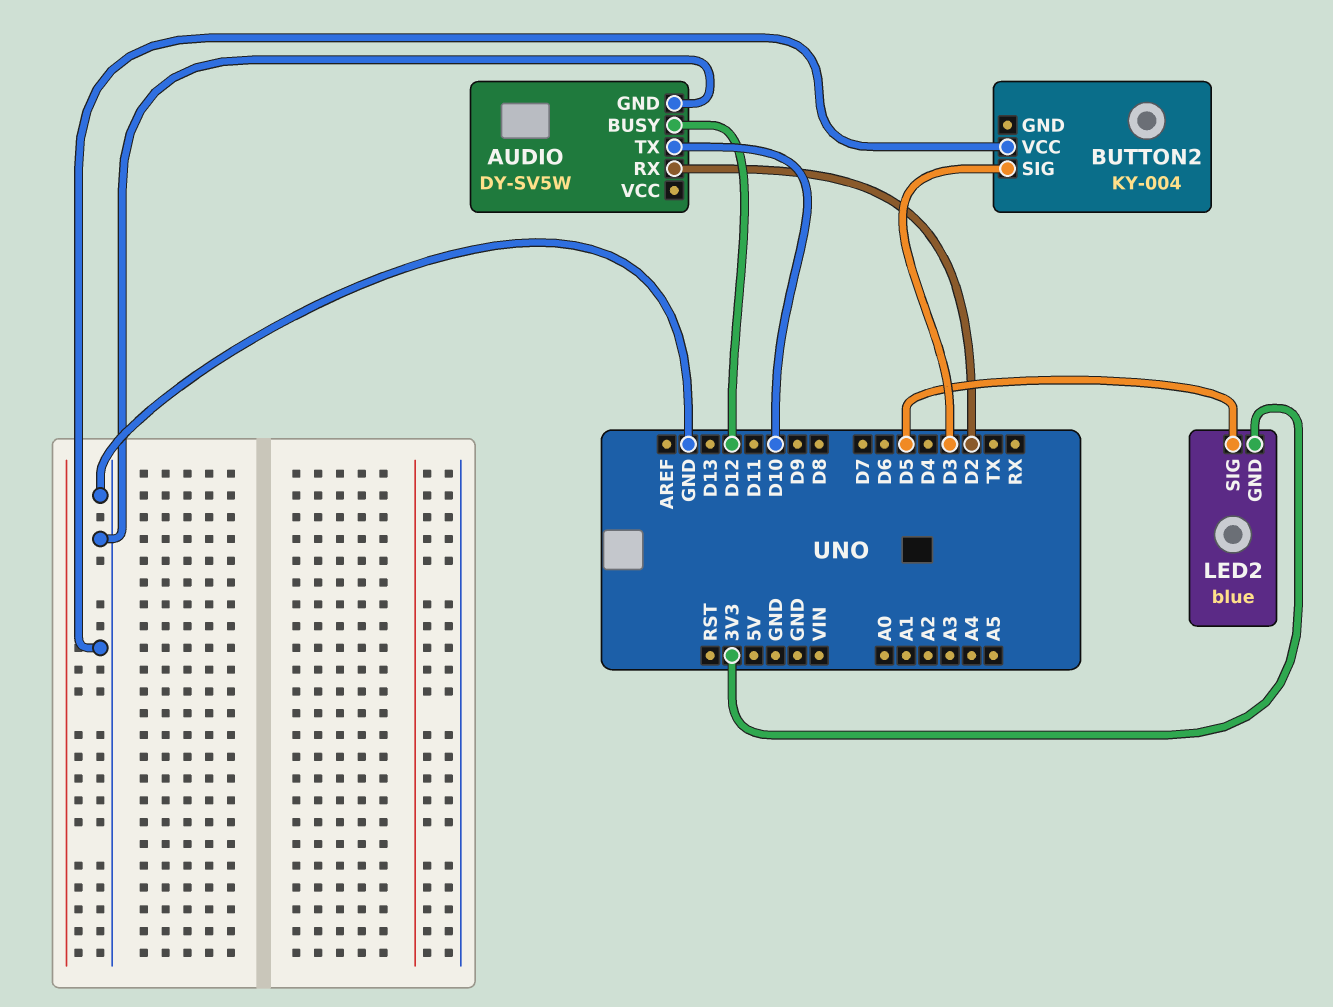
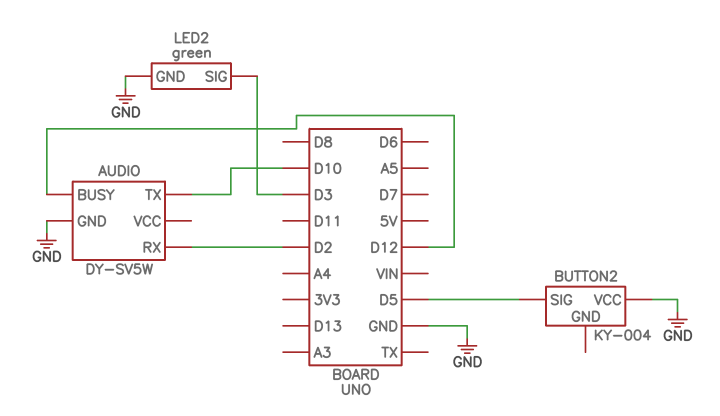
BUTTON2 pin SIG: D3 -> D5
LED2: blue -> green
LED2 pin GND: 3V3 -> GND
LED2 pin SIG: D5 -> D3

